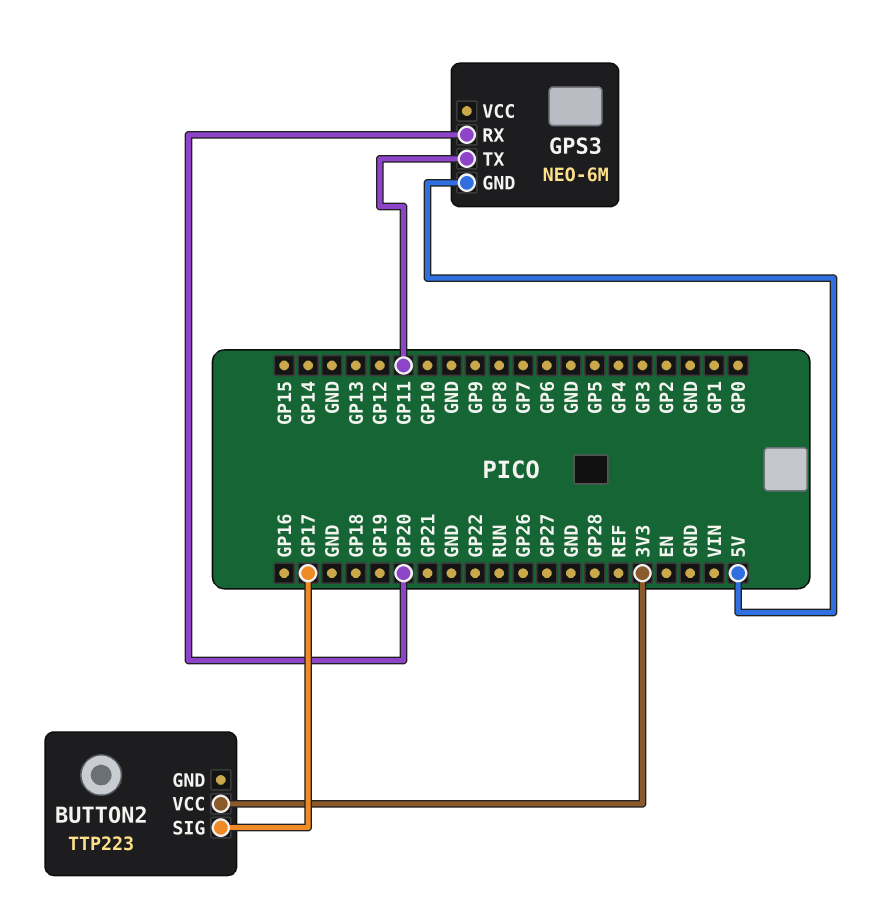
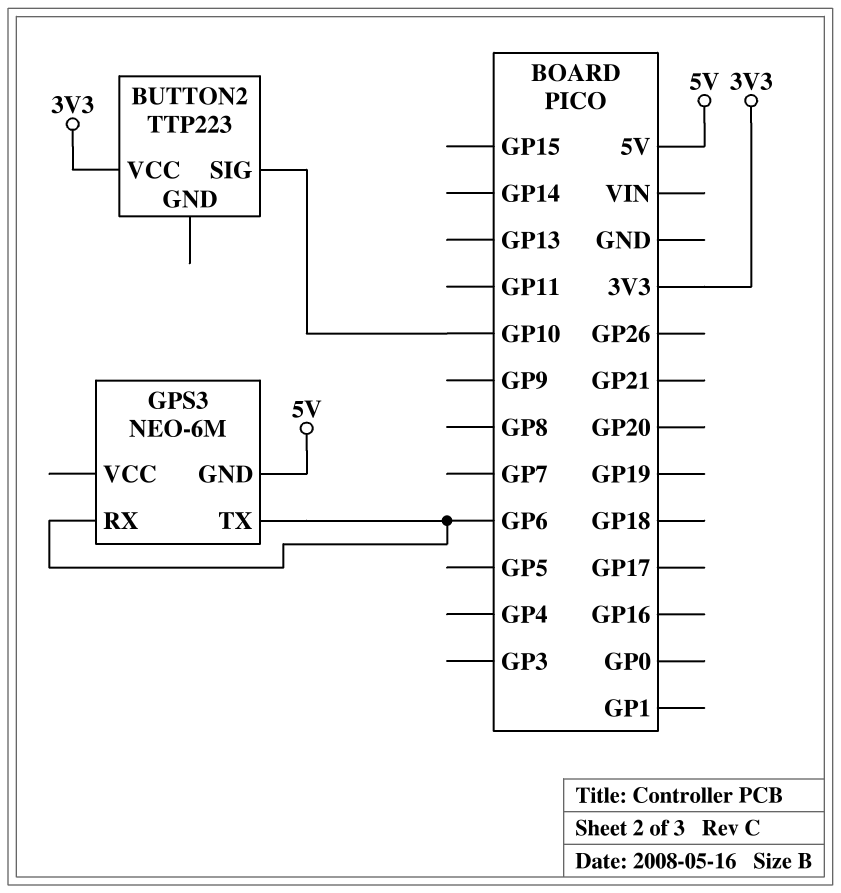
BUTTON2 pin SIG: GP17 -> GP10
GPS3 pin RX: GP20 -> GP6
GPS3 pin TX: GP11 -> GP6

